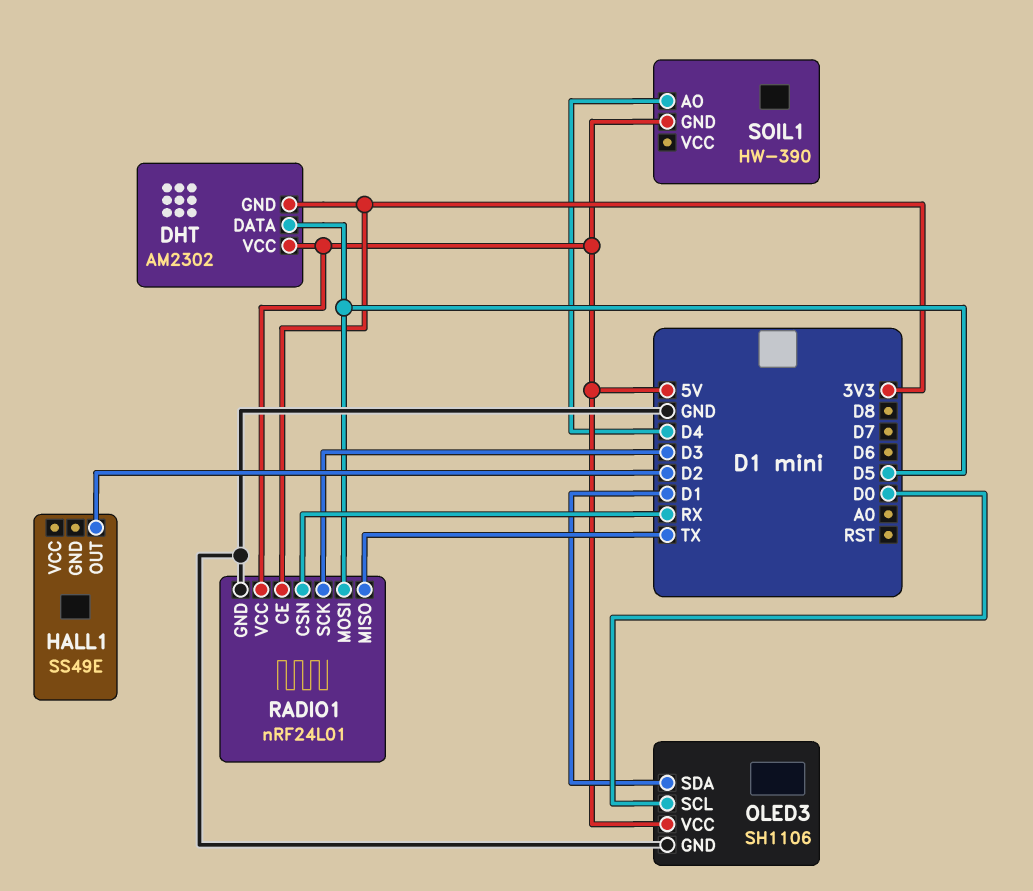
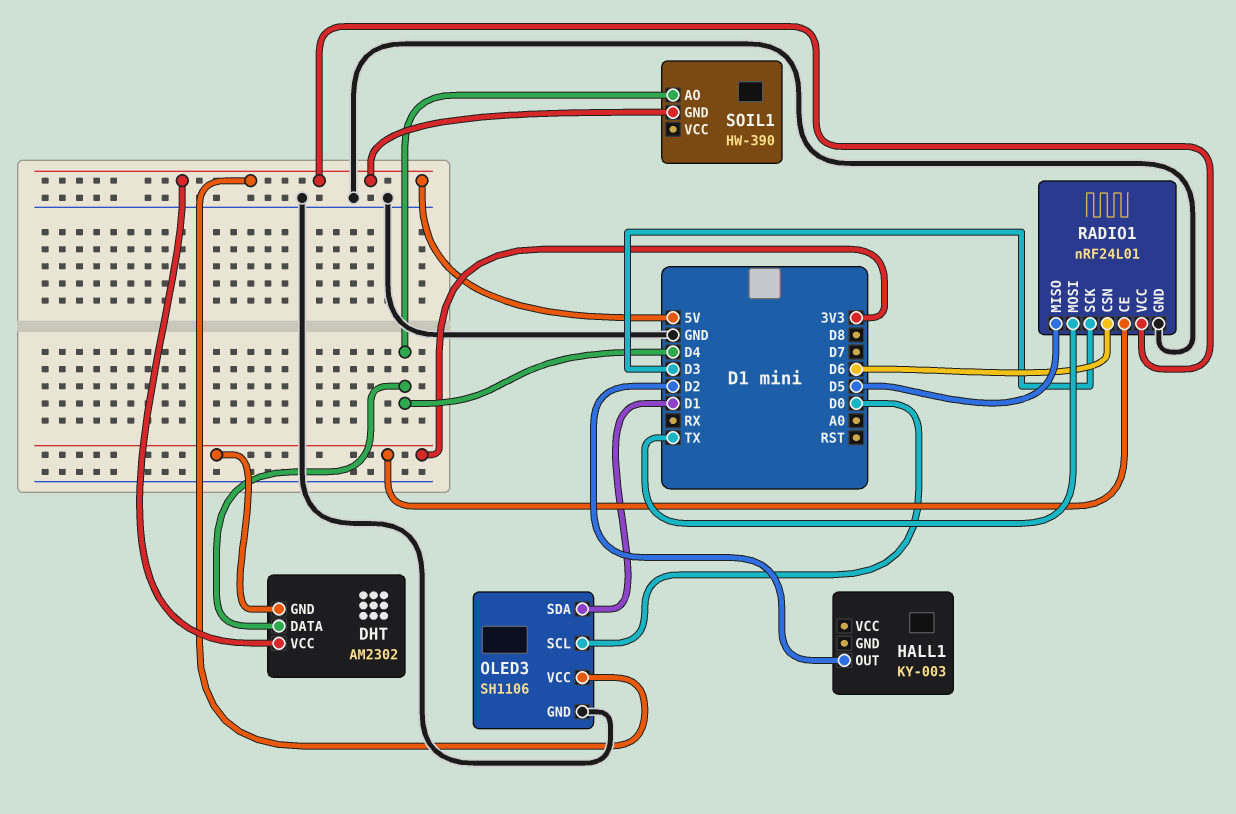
DHT pin DATA: D5 -> D4
HALL1: SS49E -> KY-003
RADIO1 pin CSN: RX -> D6
RADIO1 pin MISO: TX -> D5
RADIO1 pin MOSI: D5 -> TX

